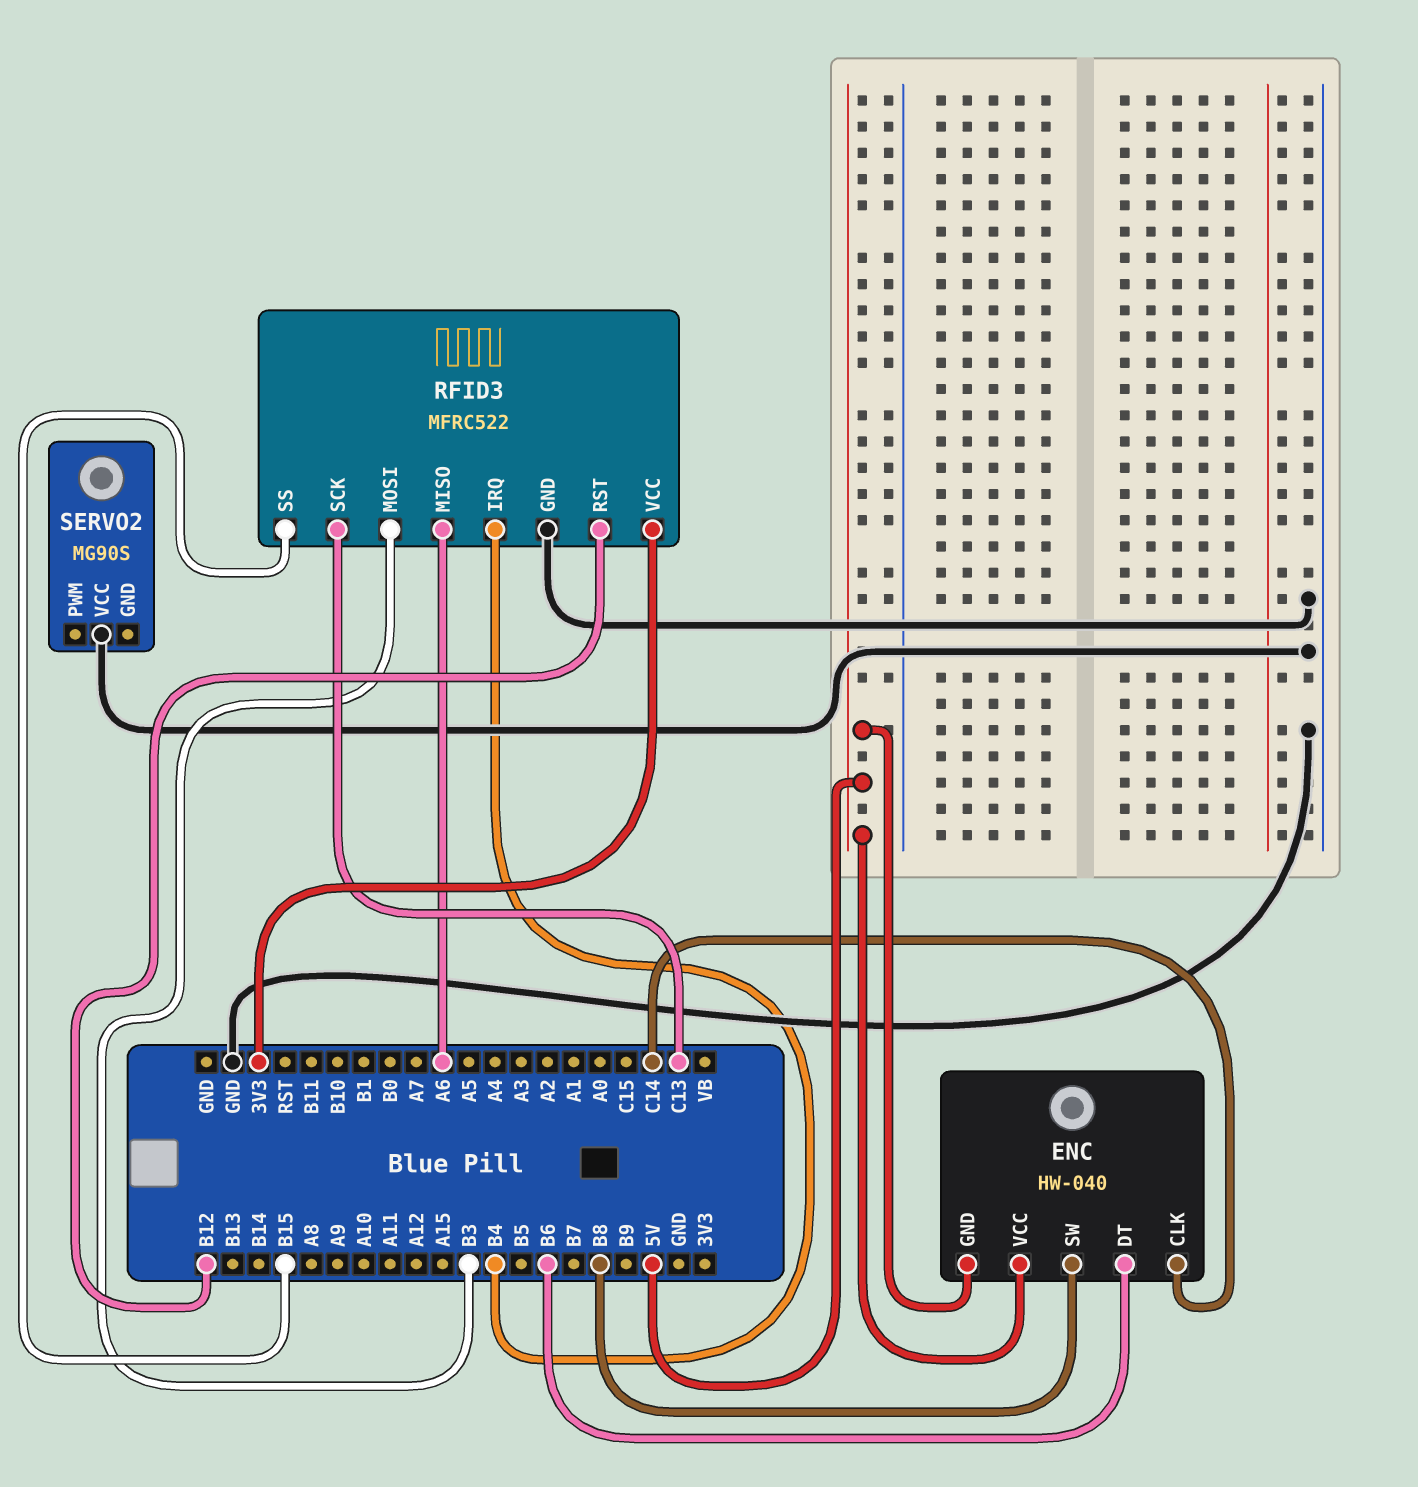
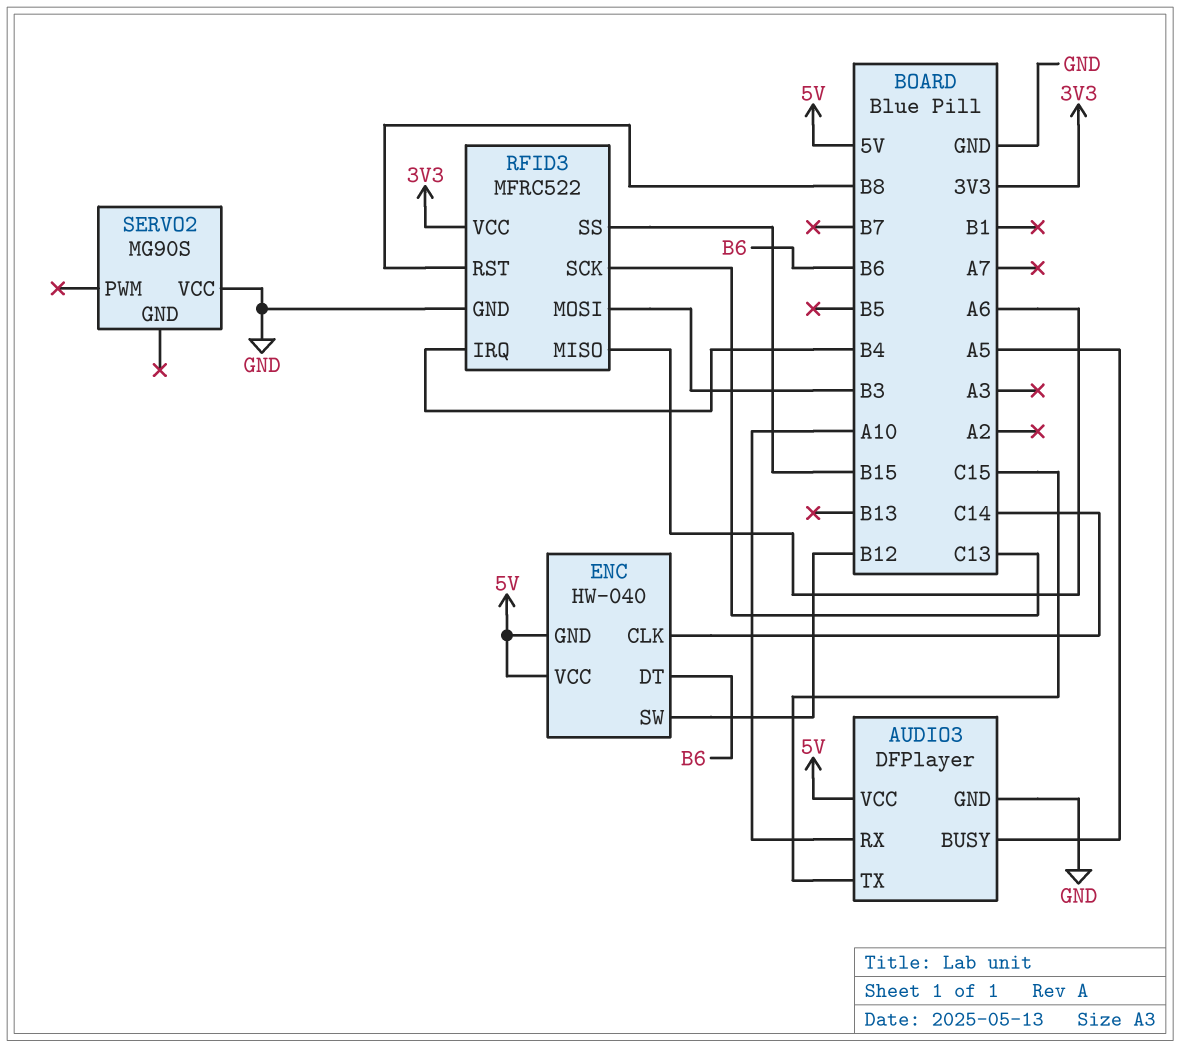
AUDIO3: none -> DFPlayer
AUDIO3 pin BUSY: none -> A5
AUDIO3 pin GND: none -> GND
AUDIO3 pin RX: none -> A10
AUDIO3 pin TX: none -> C15
AUDIO3 pin VCC: none -> 5V
ENC pin SW: B8 -> B12
RFID3 pin RST: B12 -> B8

